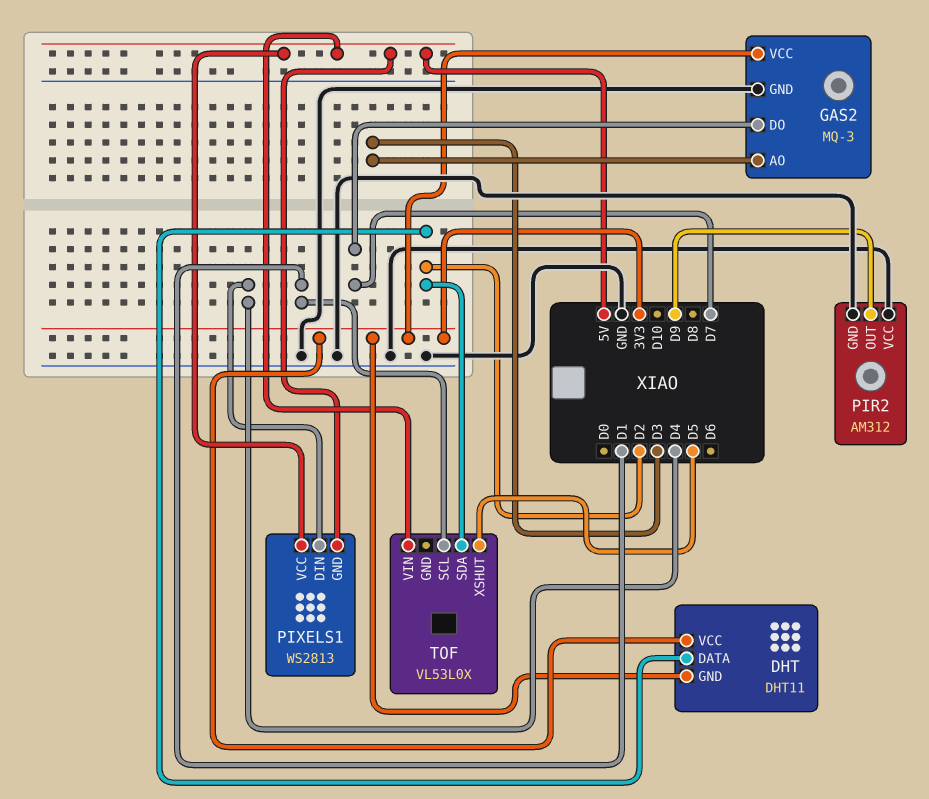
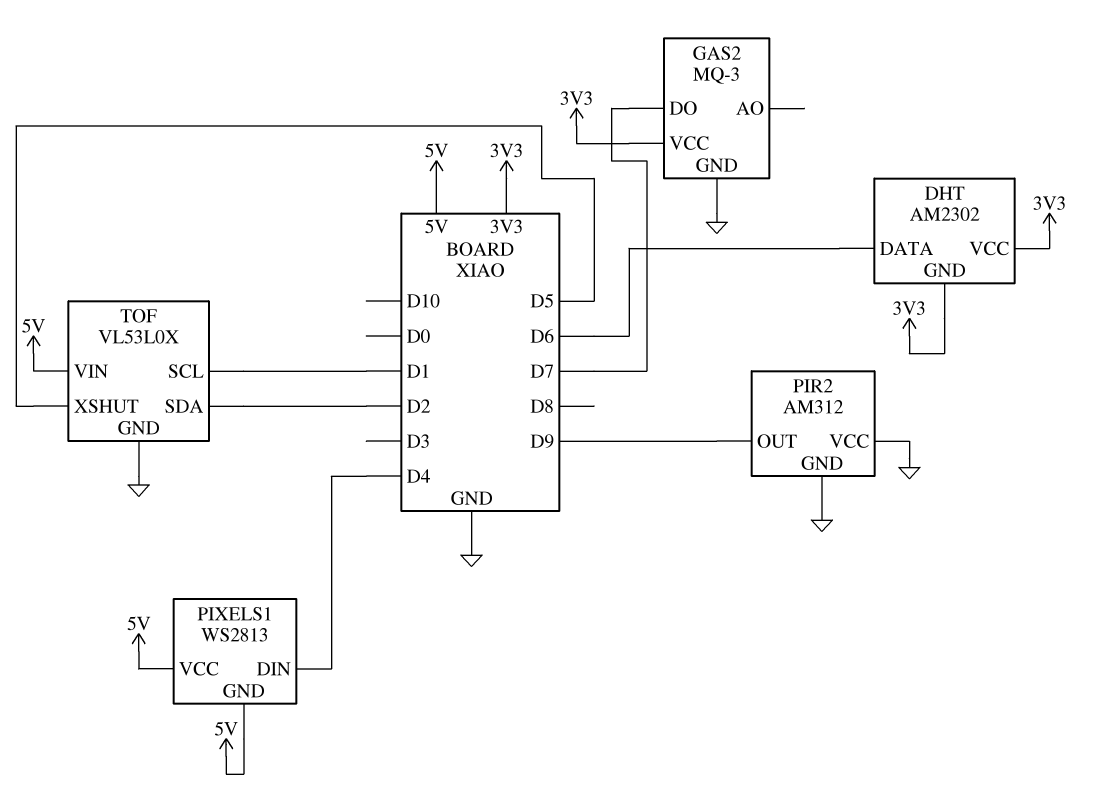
DHT: DHT11 -> AM2302
DHT pin DATA: D2 -> D6
GAS2 pin AO: D3 -> none
TOF pin GND: none -> GND

